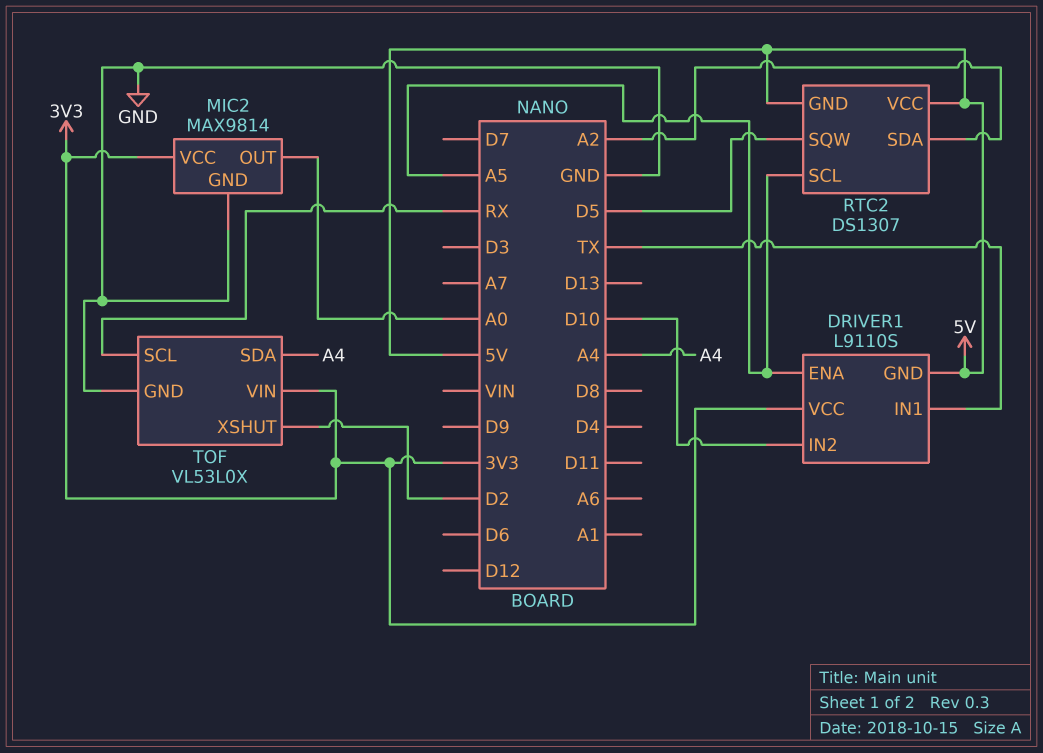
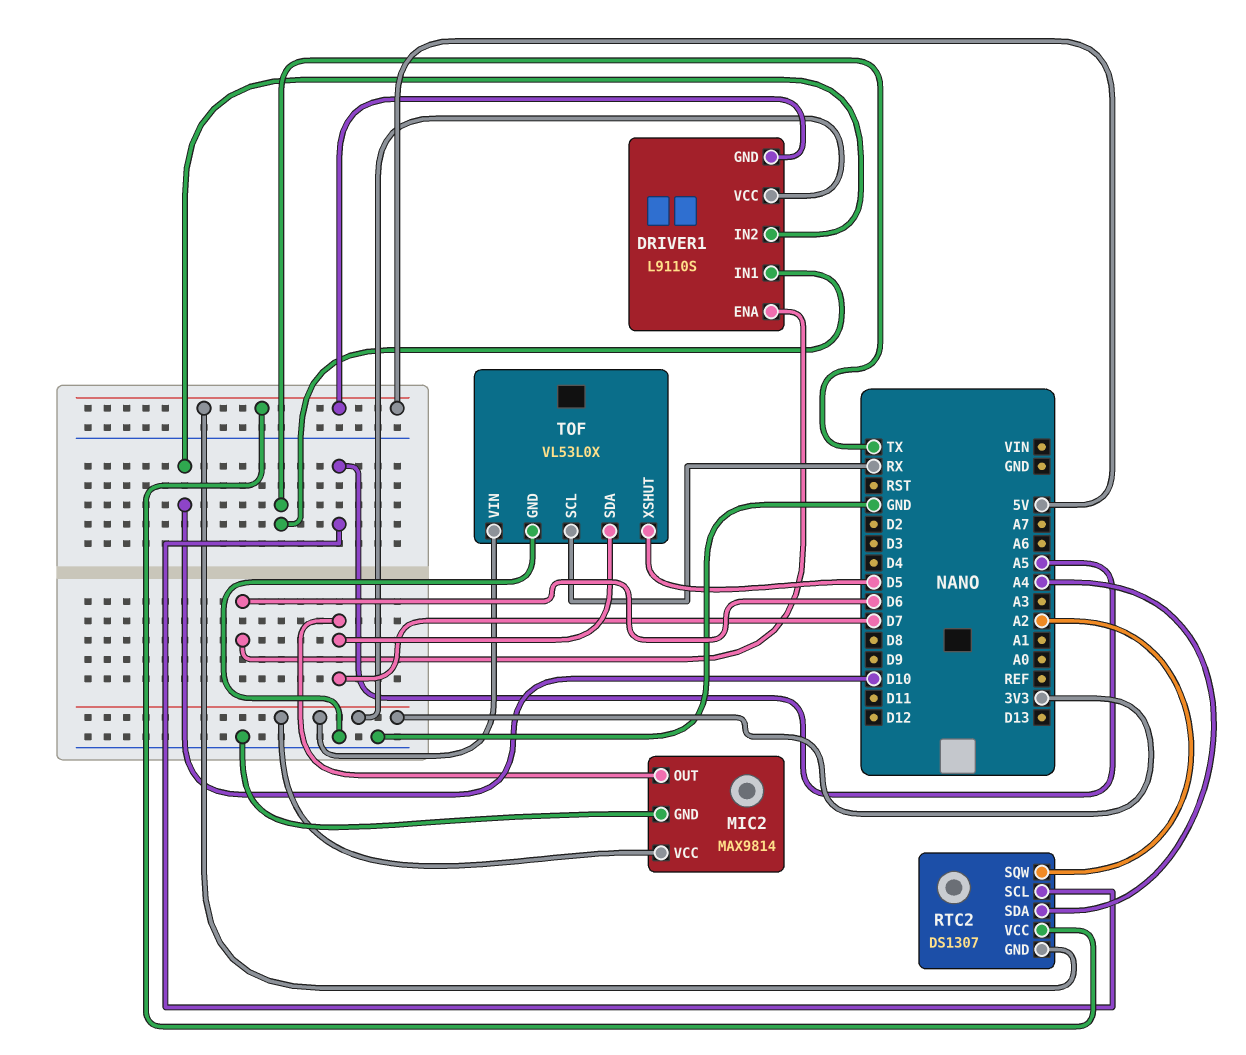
DRIVER1 pin ENA: A5 -> D6
MIC2 pin OUT: A0 -> D7
RTC2 pin SDA: A2 -> A4
RTC2 pin SQW: D5 -> A2
TOF pin SDA: A4 -> D7
TOF pin XSHUT: D2 -> D5

